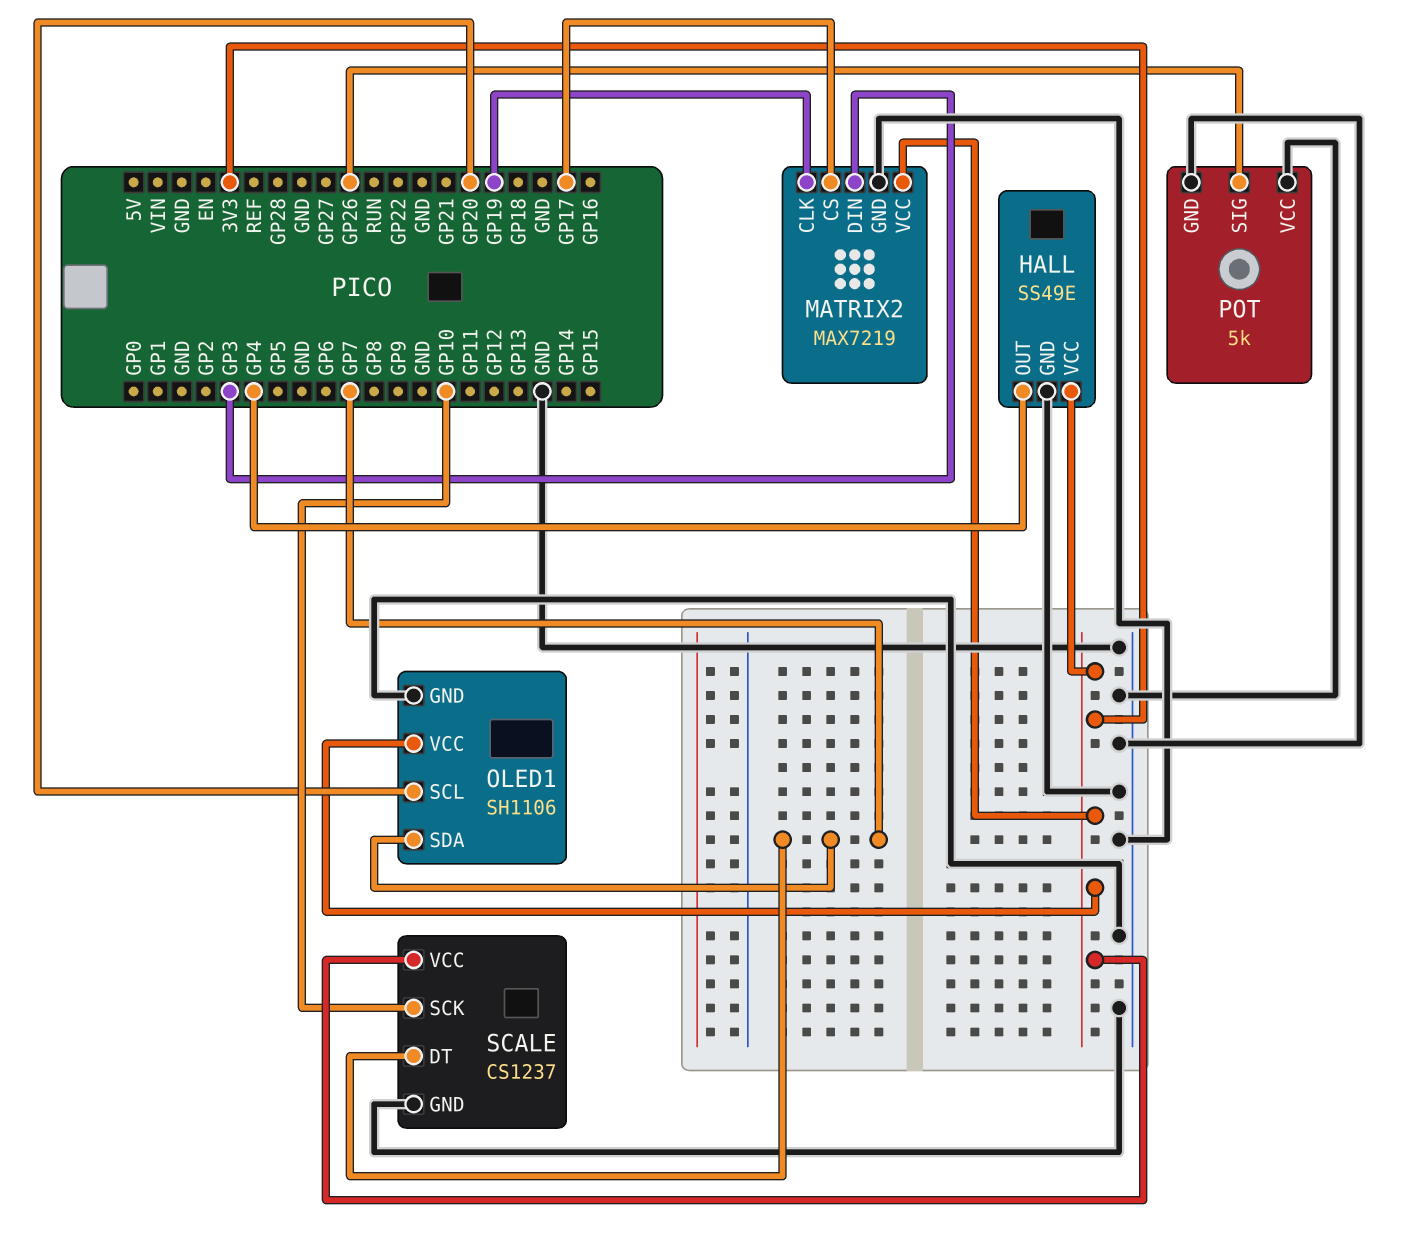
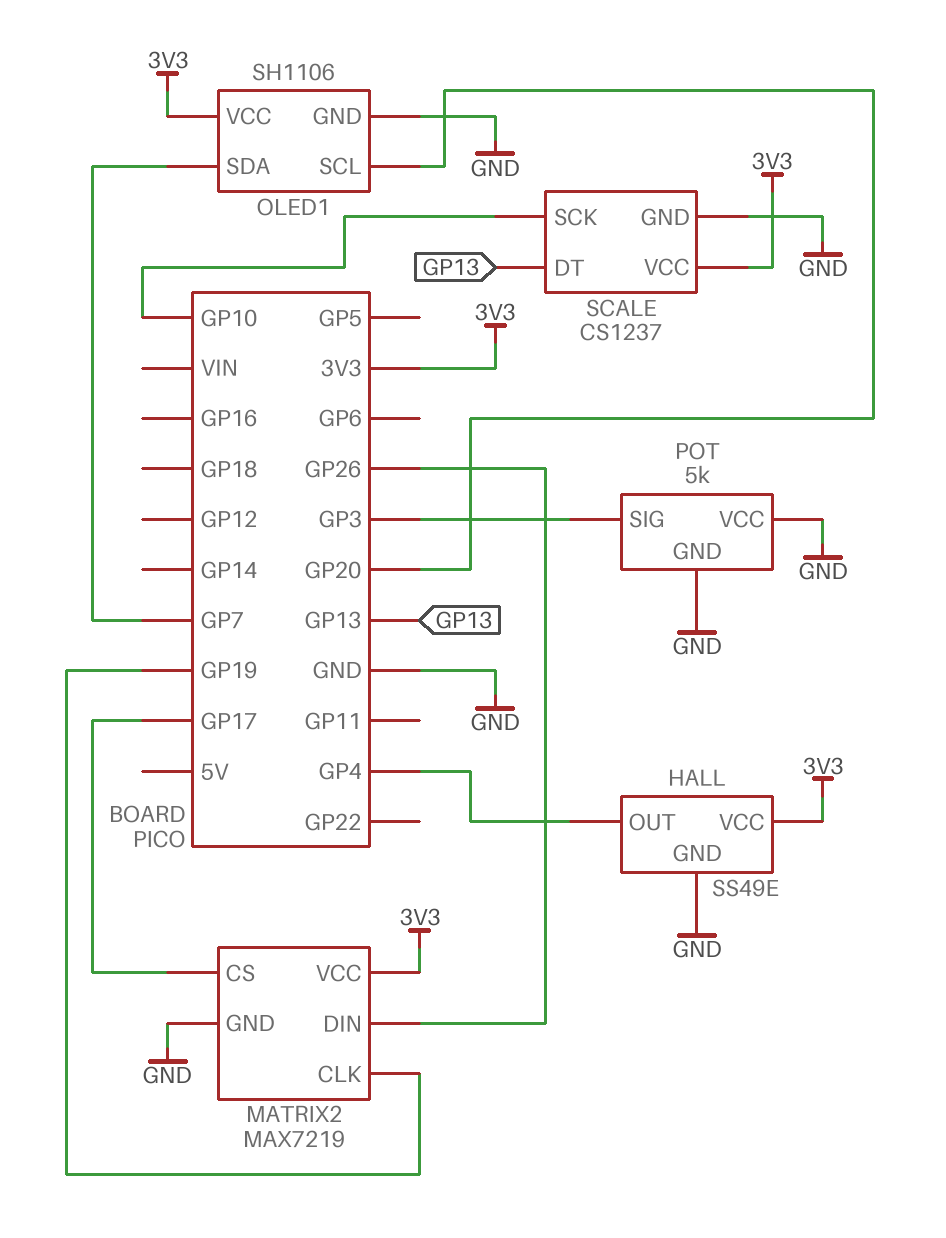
MATRIX2 pin DIN: GP3 -> GP26
POT pin SIG: GP26 -> GP3
SCALE pin DT: GP7 -> GP13

